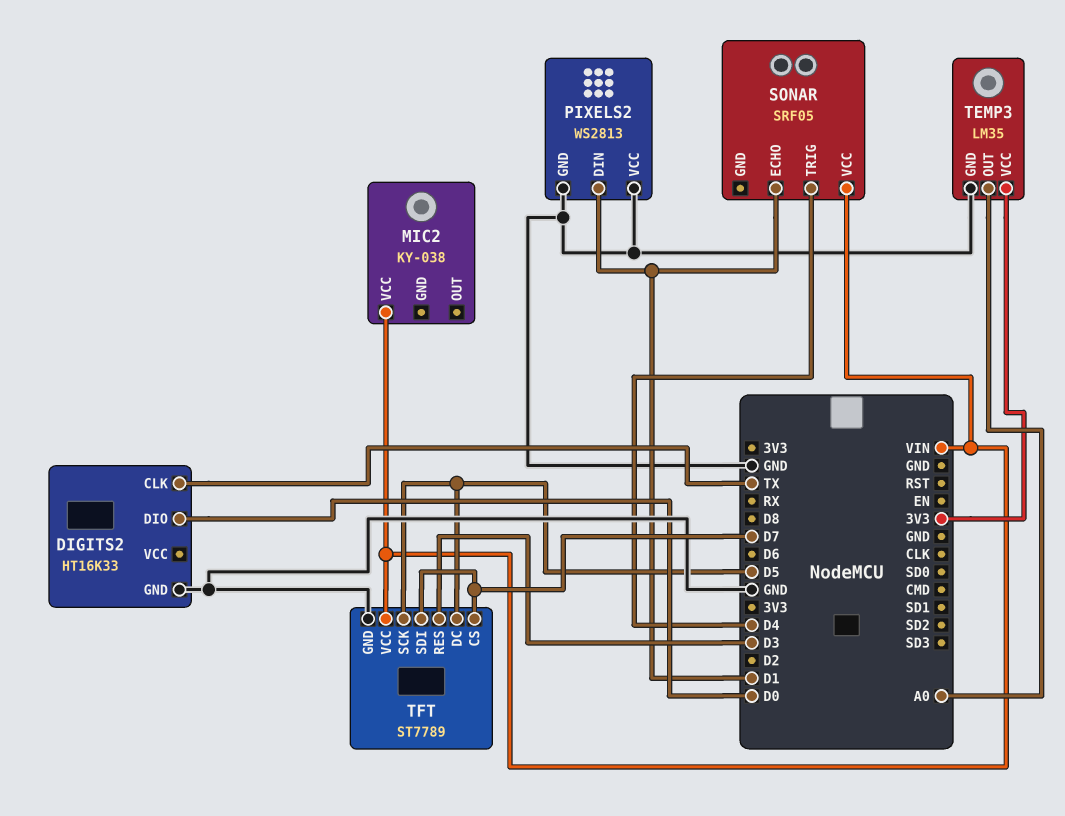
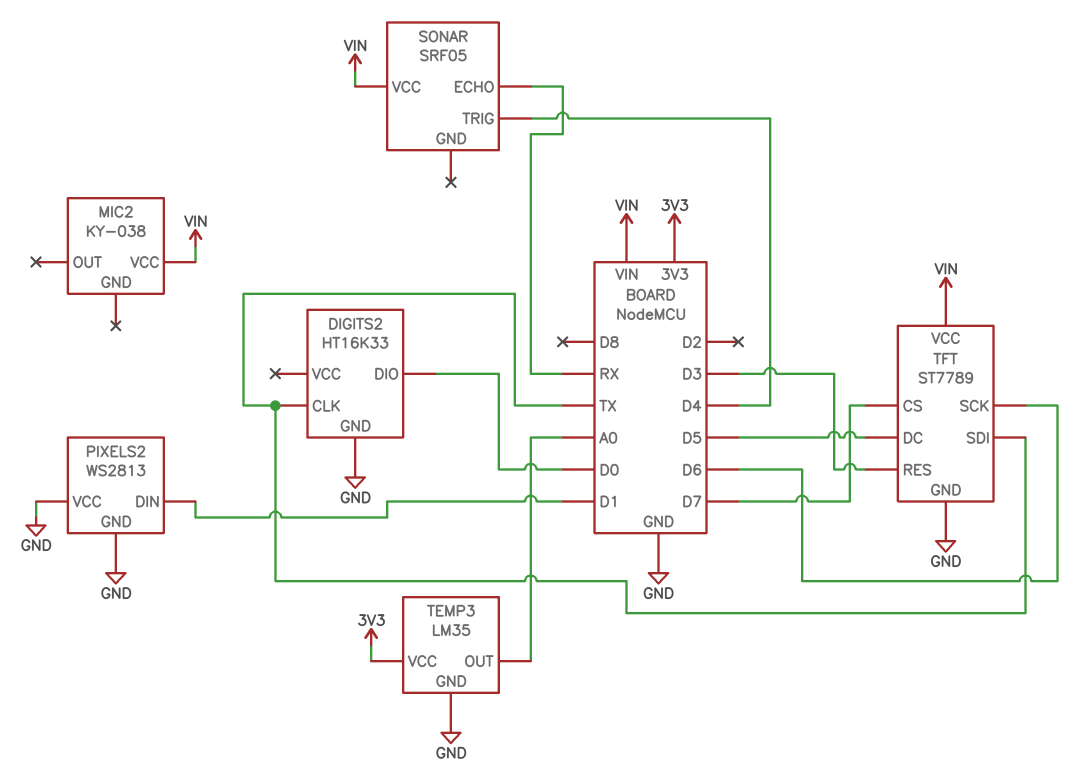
SONAR pin ECHO: D1 -> RX
TFT pin SCK: D5 -> D6
TFT pin SDI: D7 -> TX

